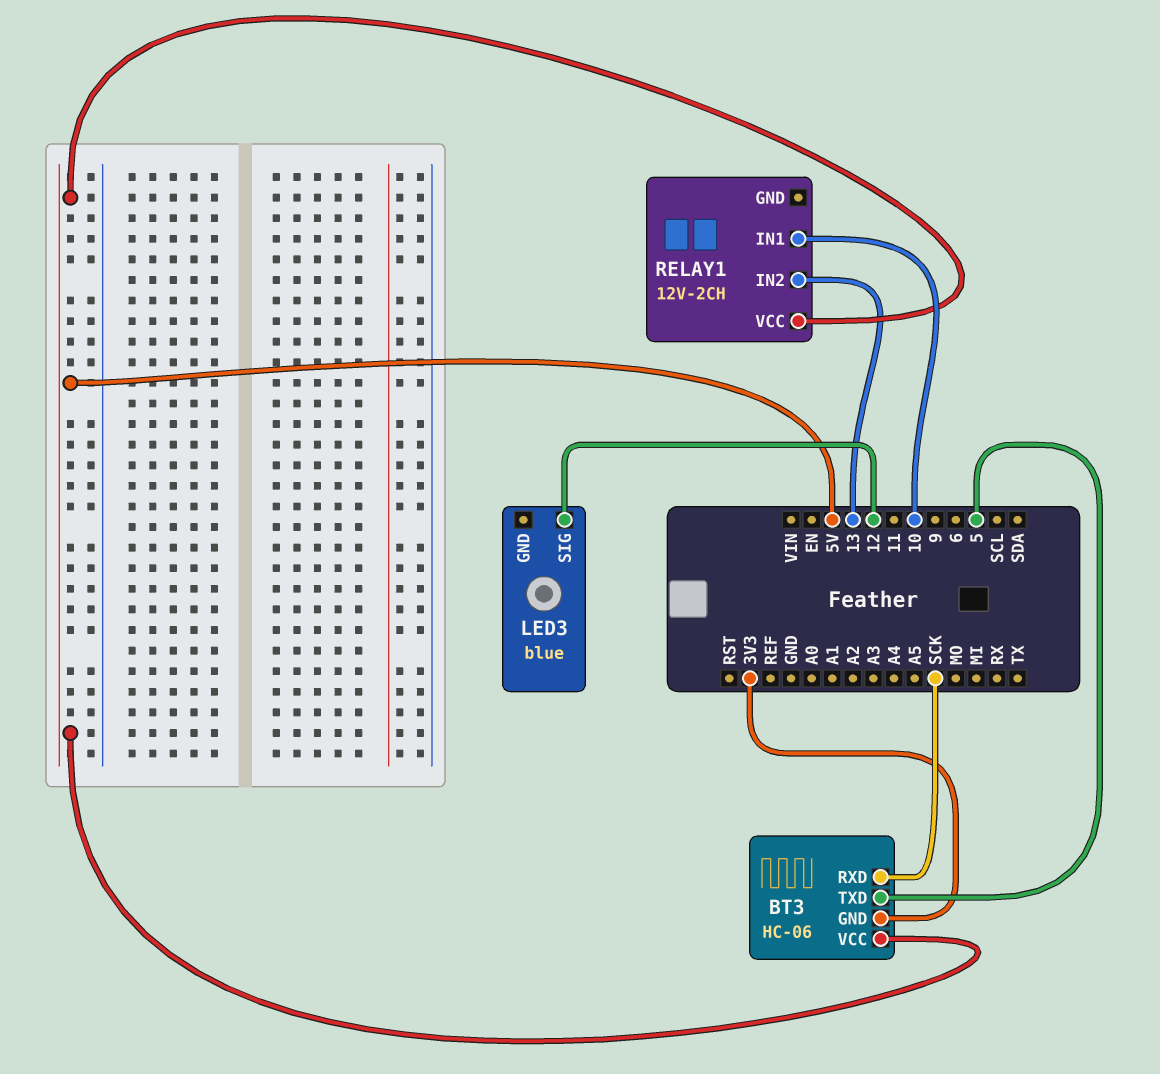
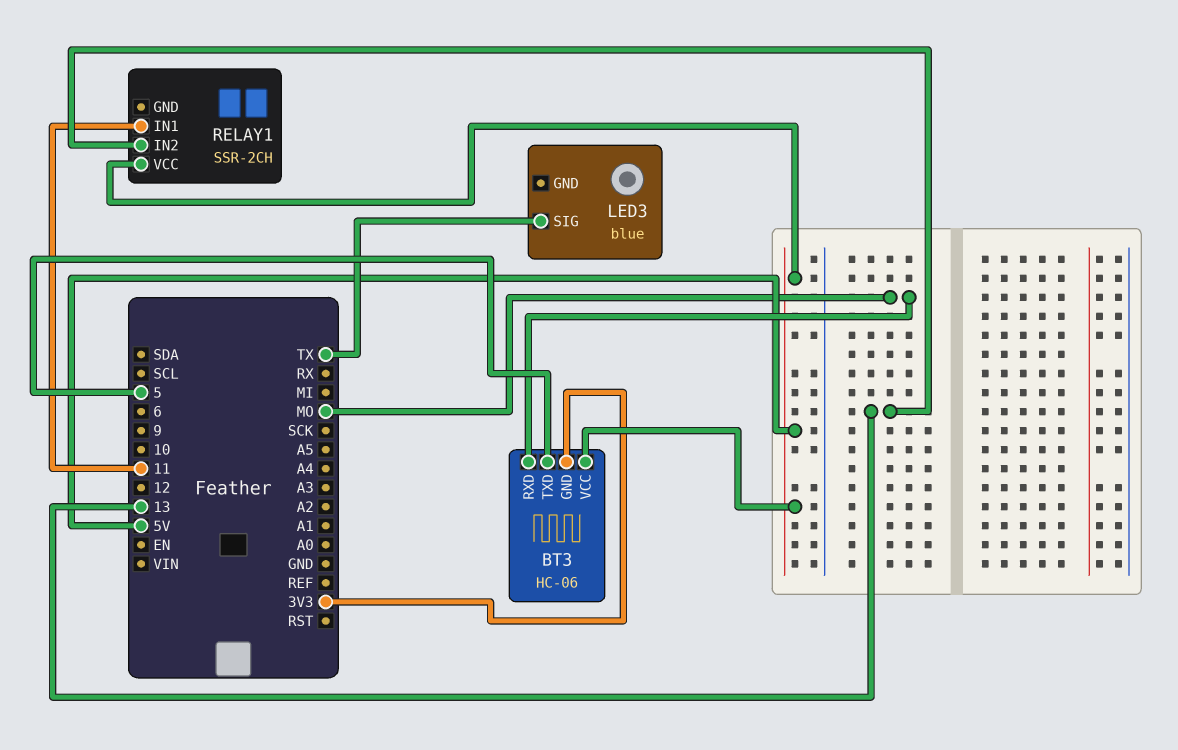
BT3 pin RXD: SCK -> MO
LED3 pin SIG: 12 -> TX
RELAY1: 12V-2CH -> SSR-2CH
RELAY1 pin IN1: 10 -> 11

